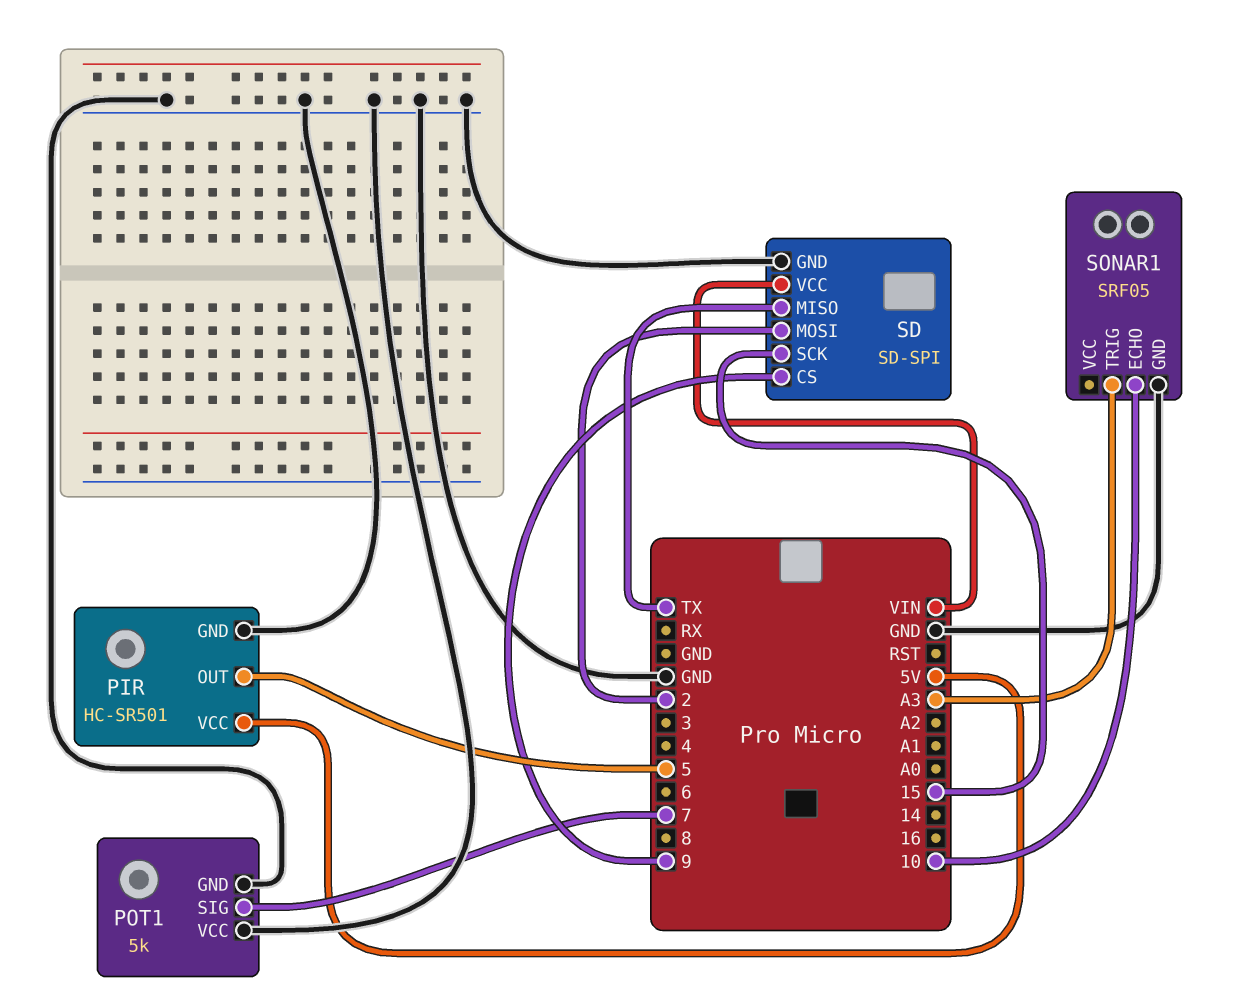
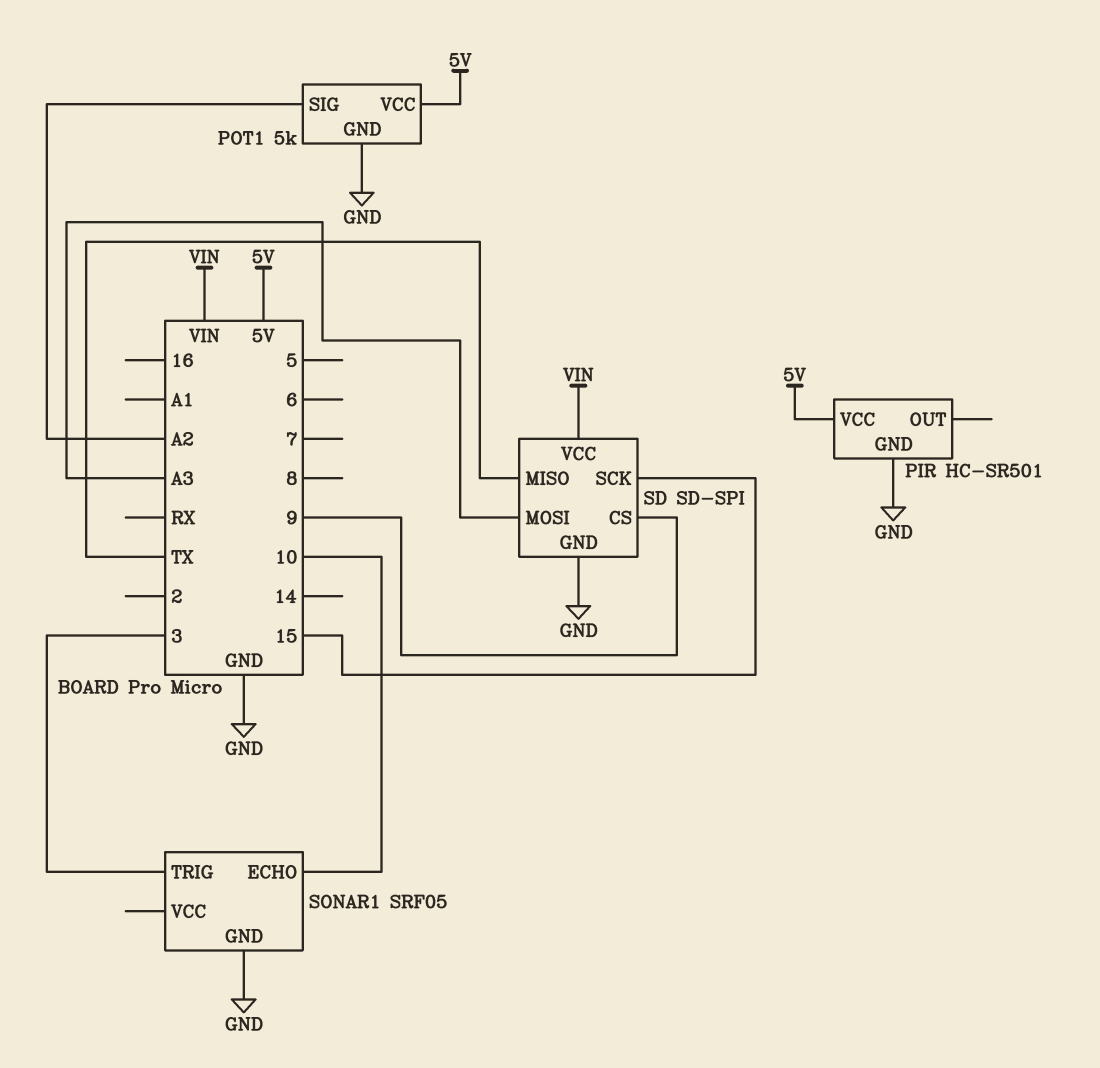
PIR pin OUT: 5 -> none
POT1 pin SIG: 7 -> A2
POT1 pin VCC: GND -> 5V
SD pin MOSI: 2 -> A3
SONAR1 pin TRIG: A3 -> 3

